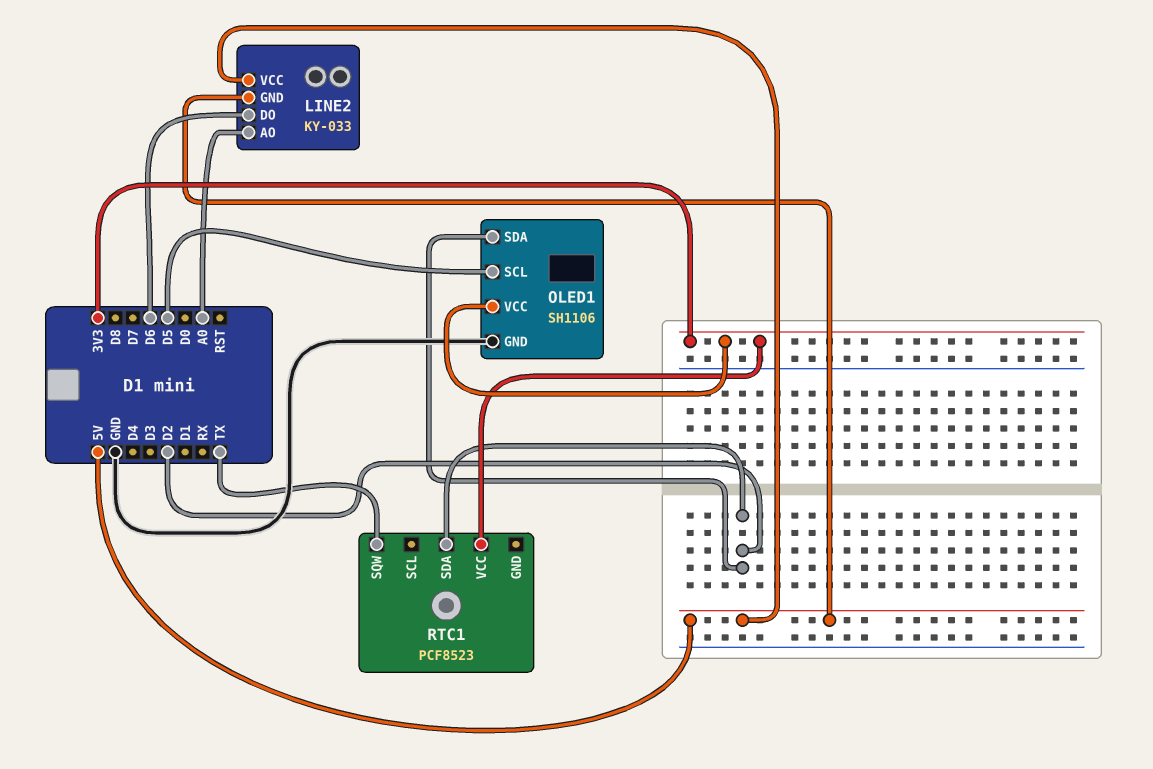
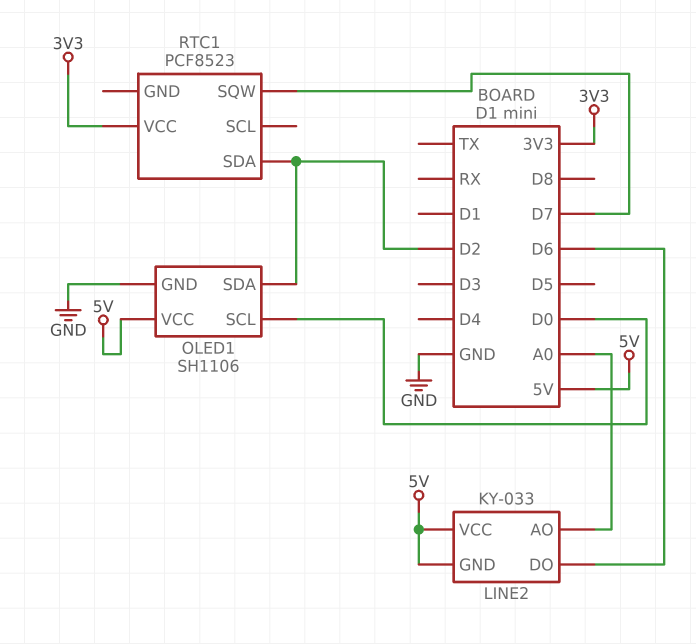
OLED1 pin SCL: D5 -> D0
OLED1 pin VCC: 3V3 -> 5V
RTC1 pin SQW: TX -> D7

